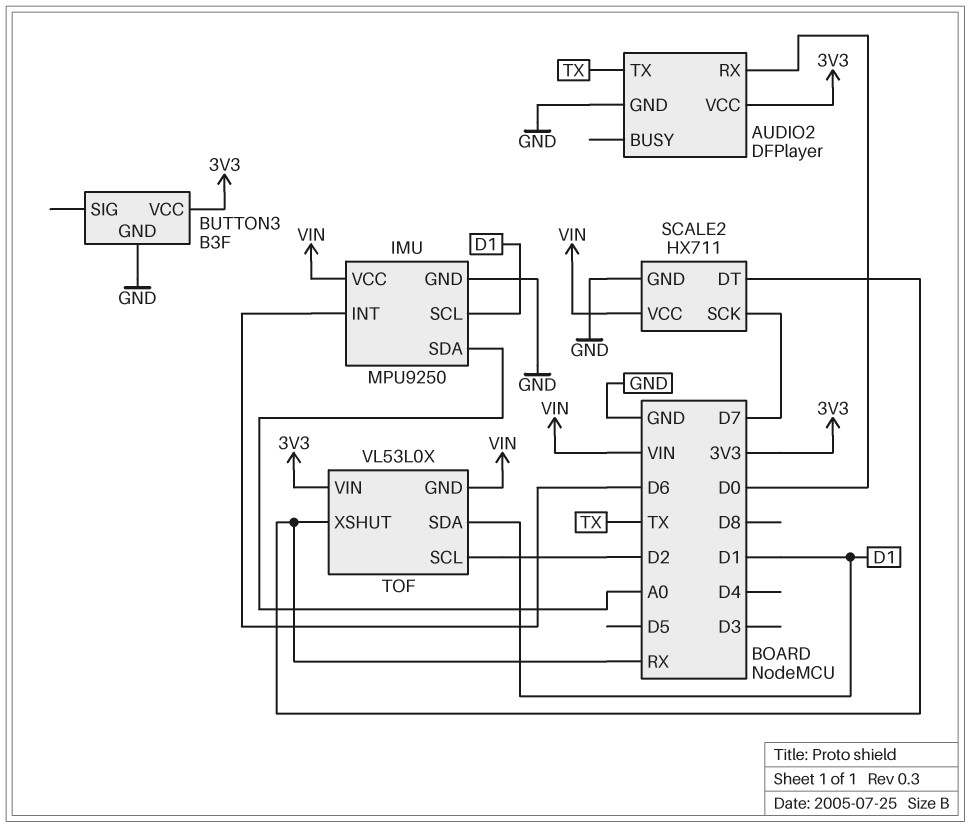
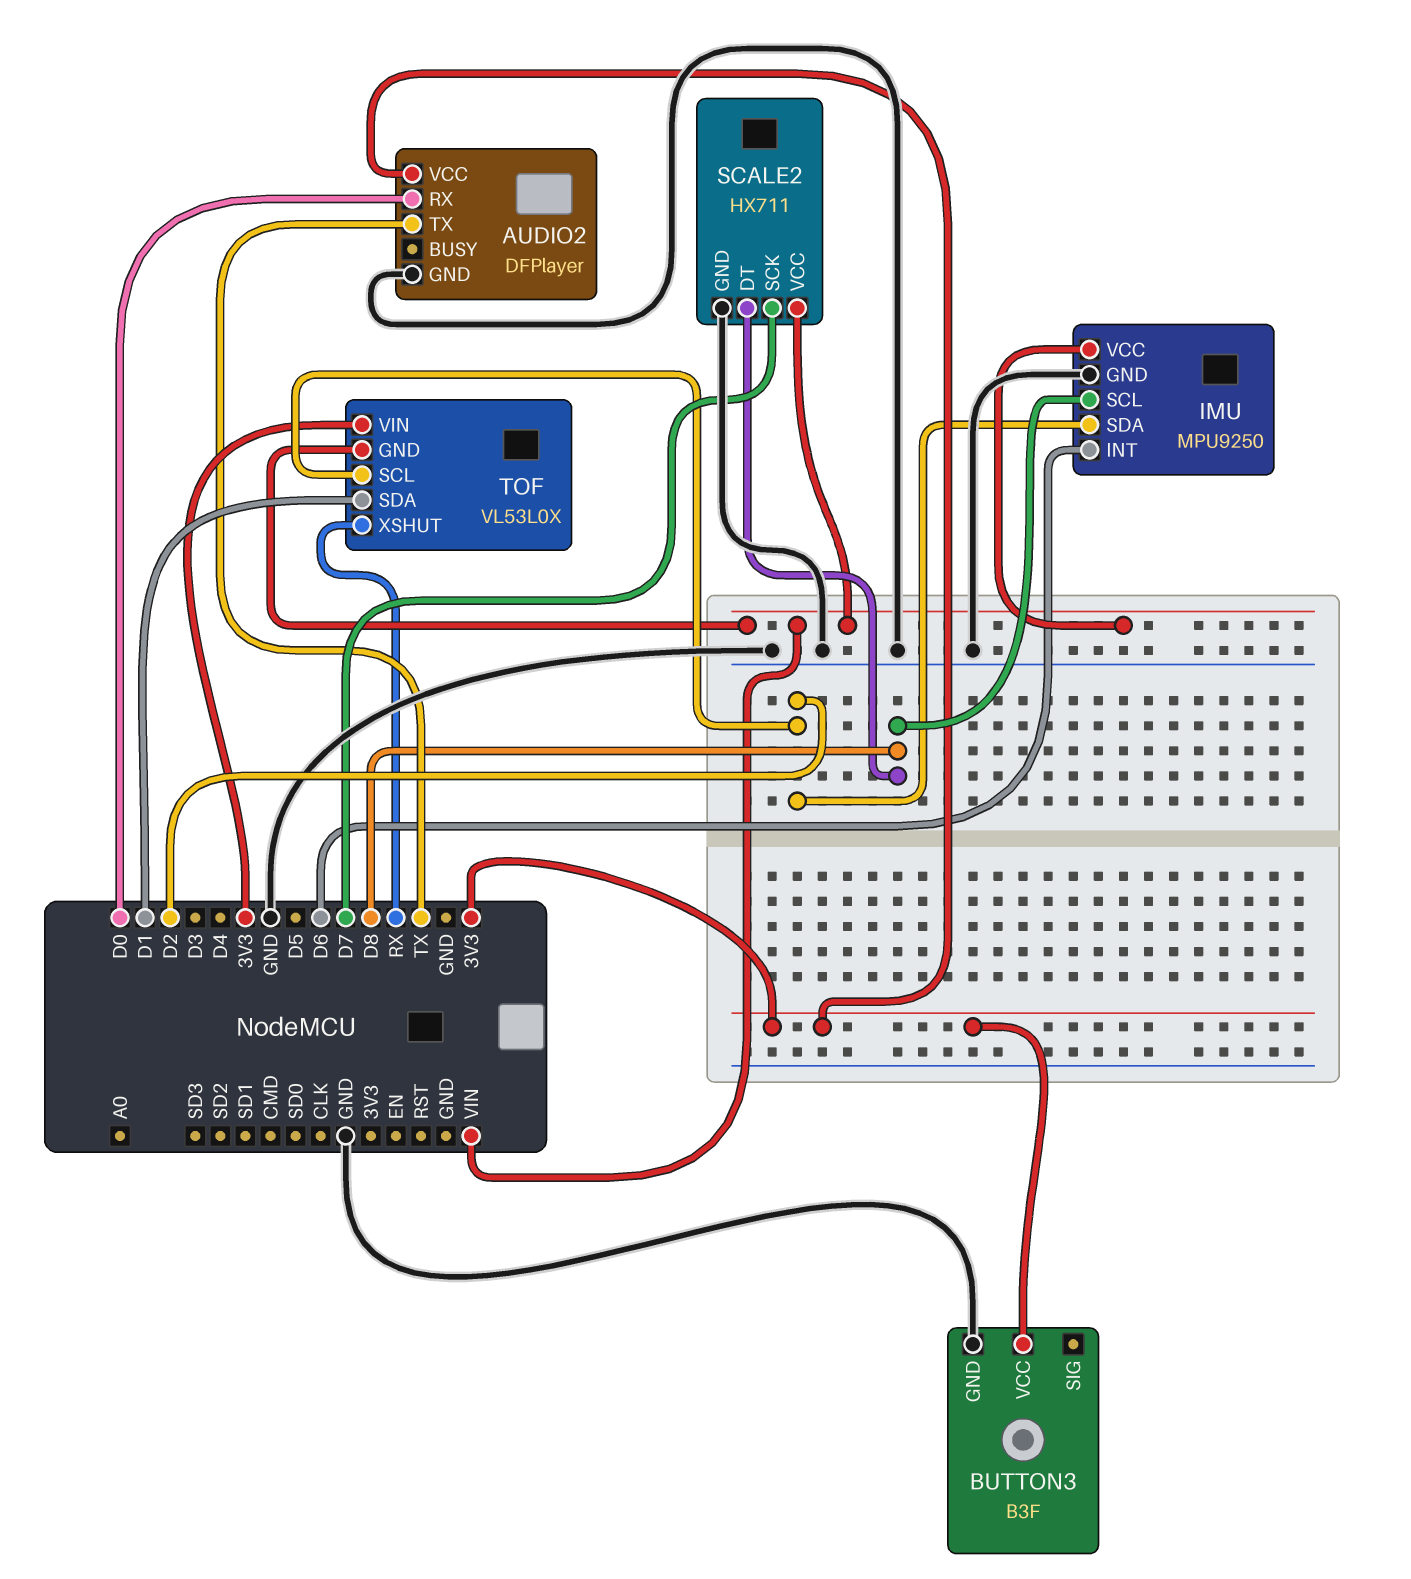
IMU pin SCL: D1 -> D8
IMU pin SDA: A0 -> D2
SCALE2 pin DT: RX -> D8

